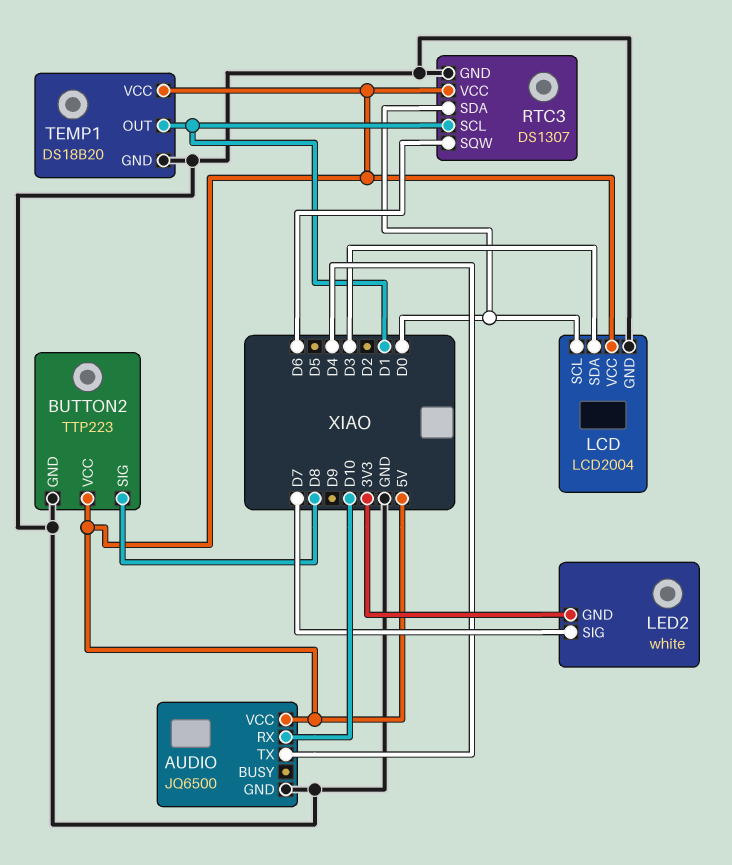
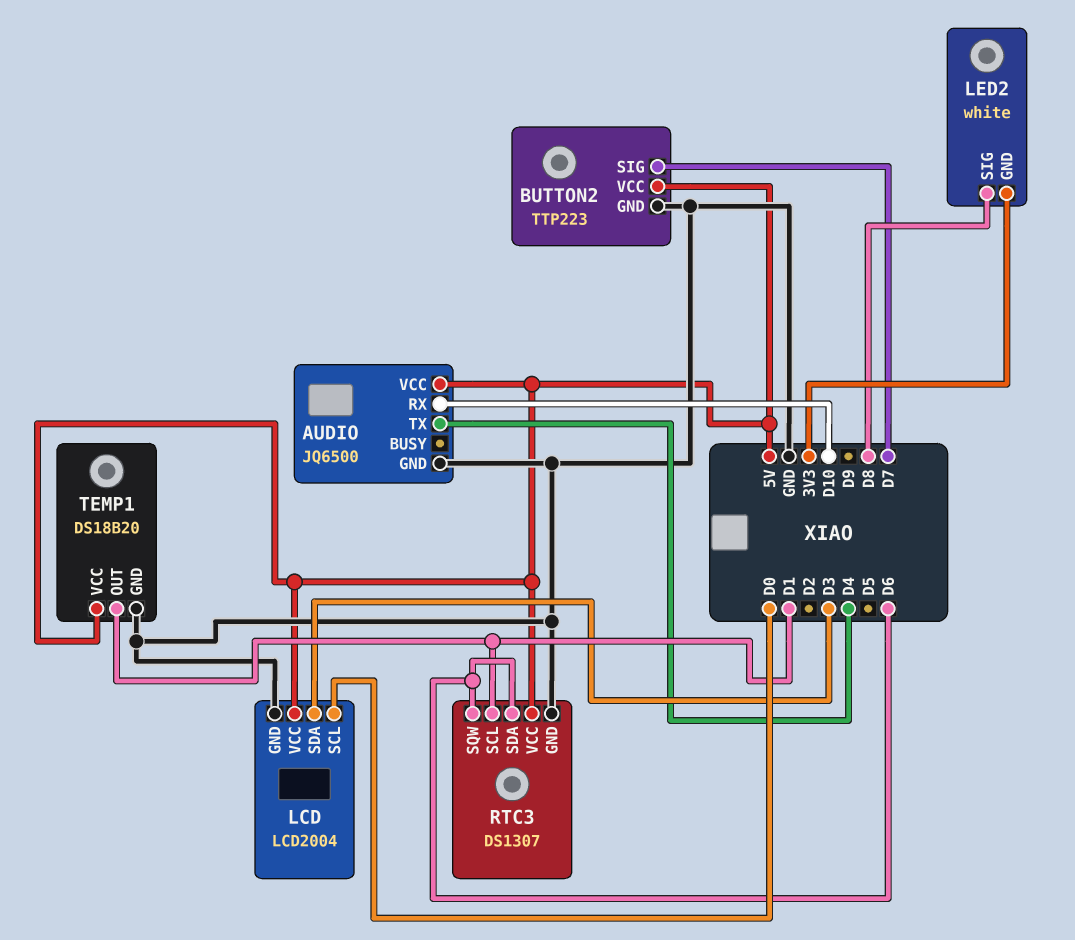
BUTTON2 pin SIG: D8 -> D7
LED2 pin SIG: D7 -> D8
RTC3 pin SDA: D0 -> D6

